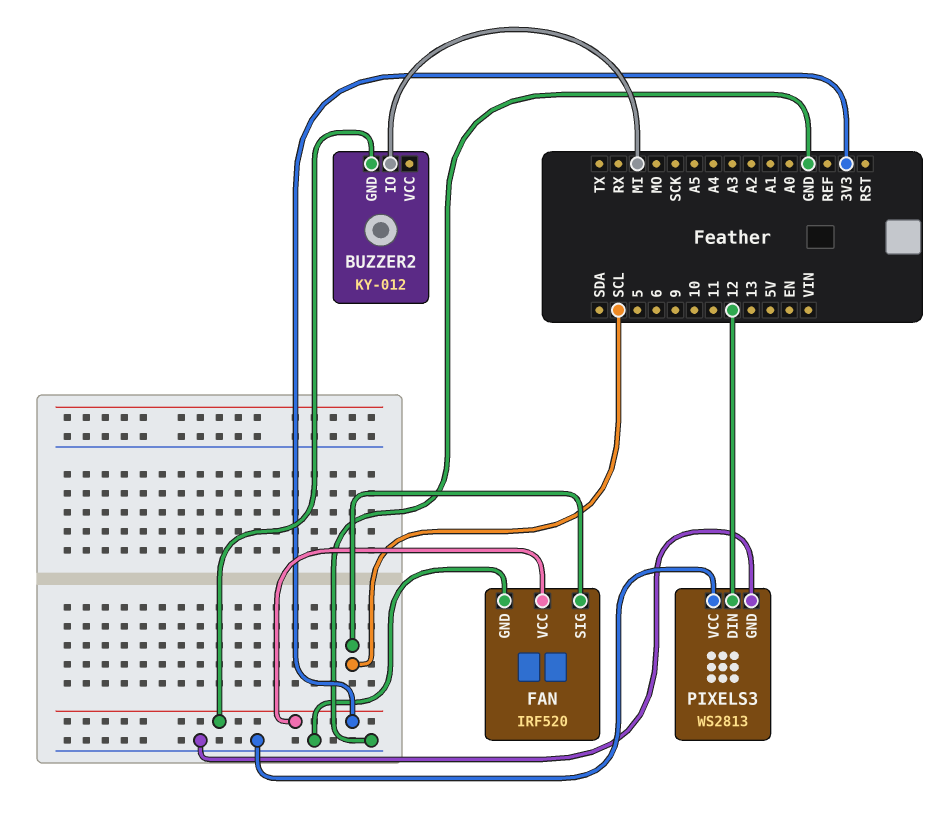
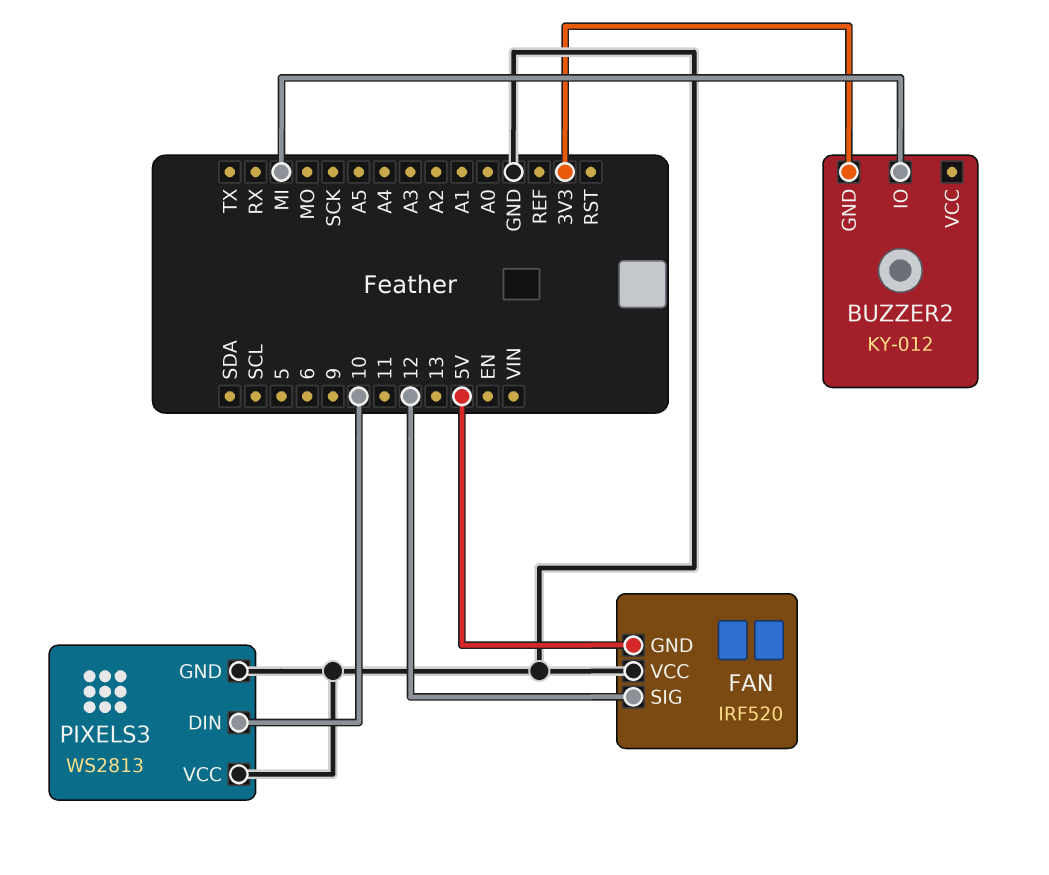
FAN pin GND: GND -> 5V
FAN pin SIG: SCL -> 12
FAN pin VCC: 3V3 -> GND
PIXELS3 pin DIN: 12 -> 10

